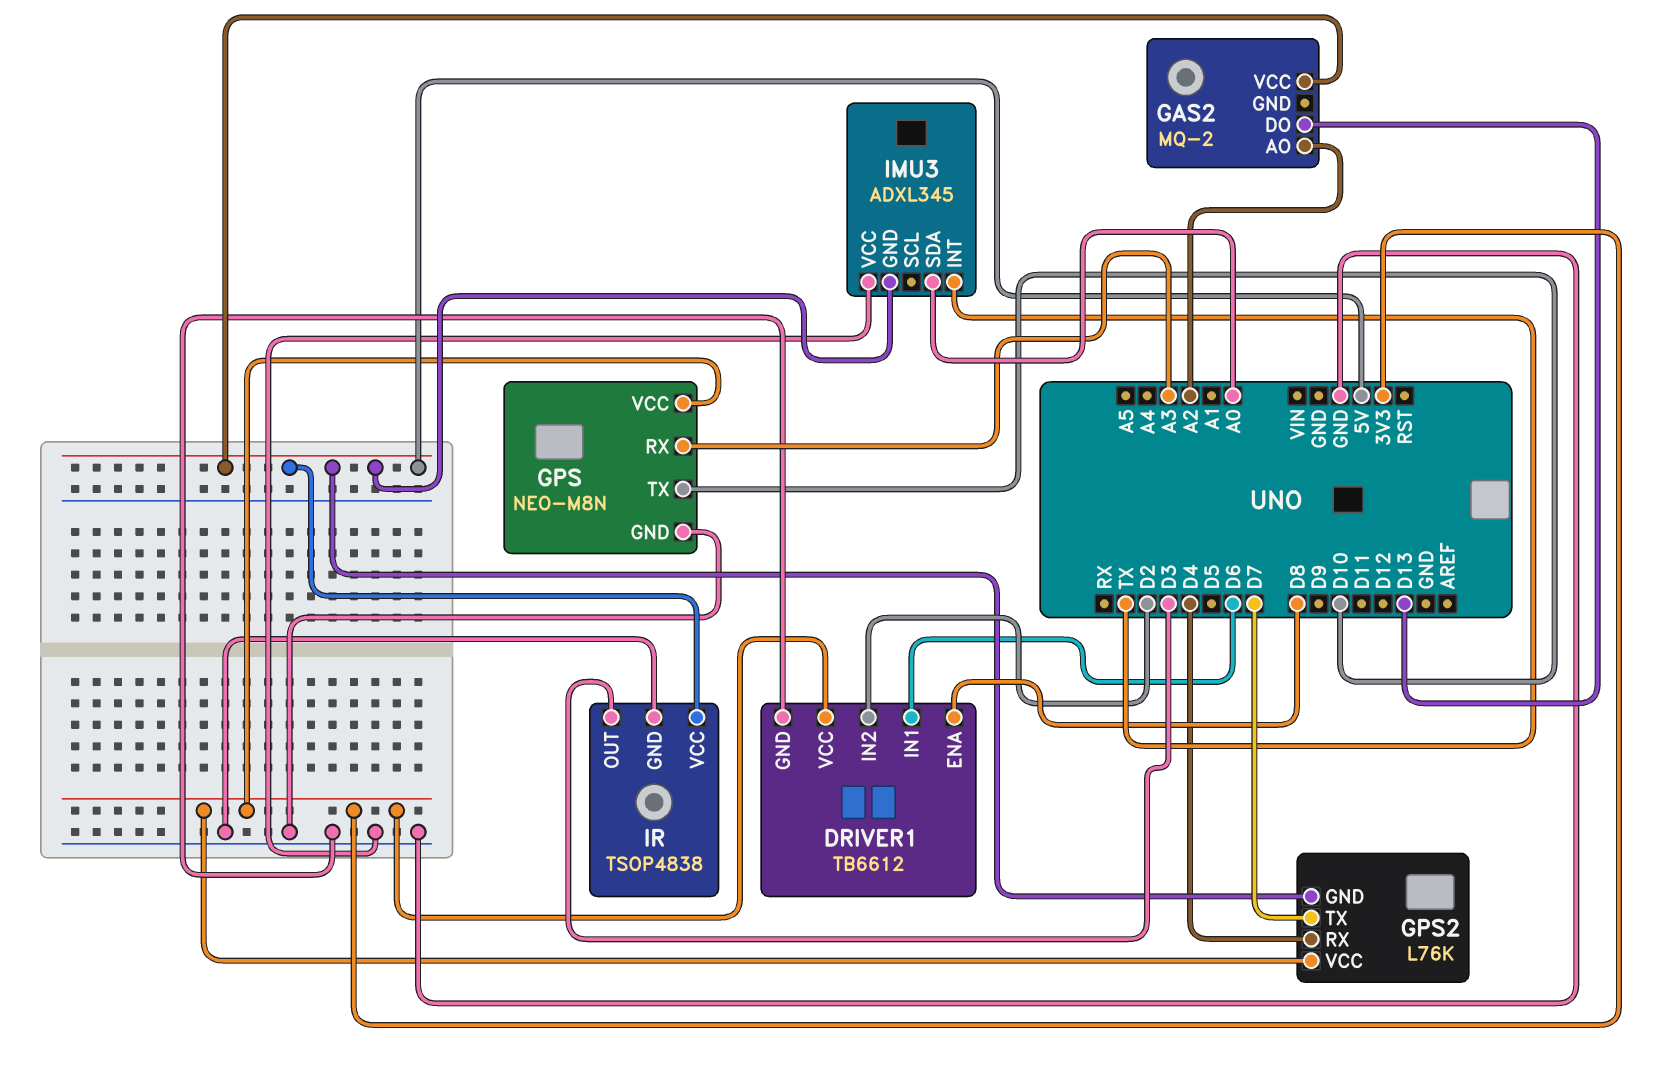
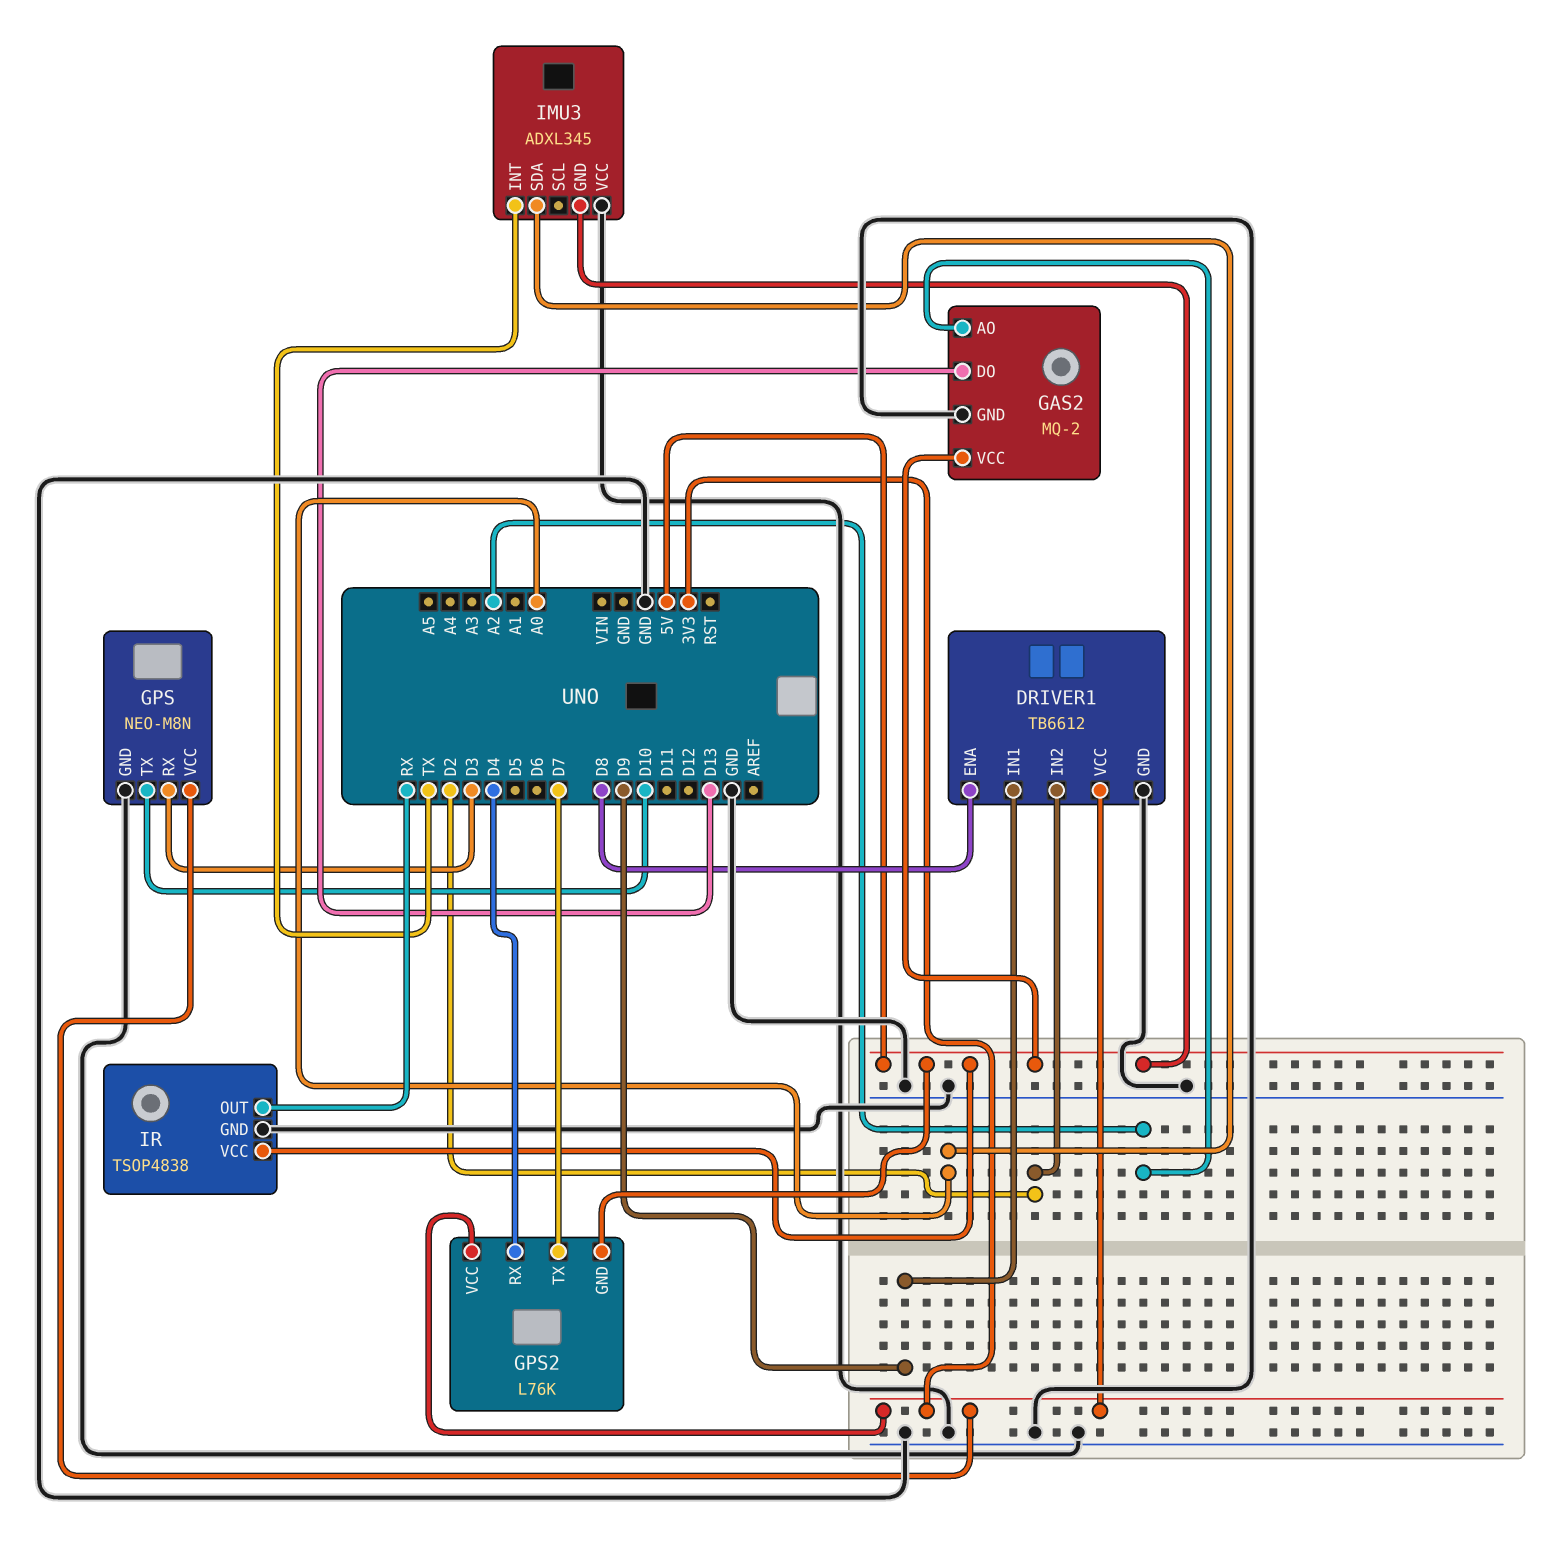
DRIVER1 pin IN1: D6 -> D9
GAS2 pin GND: none -> GND
GPS pin RX: A3 -> D3
IR pin OUT: D3 -> RX

